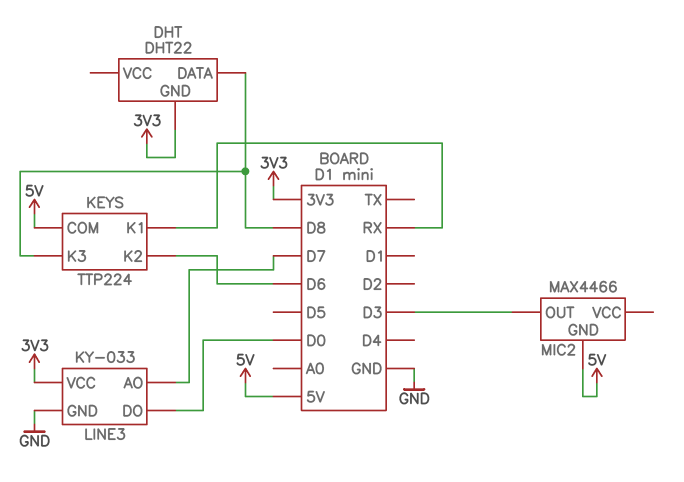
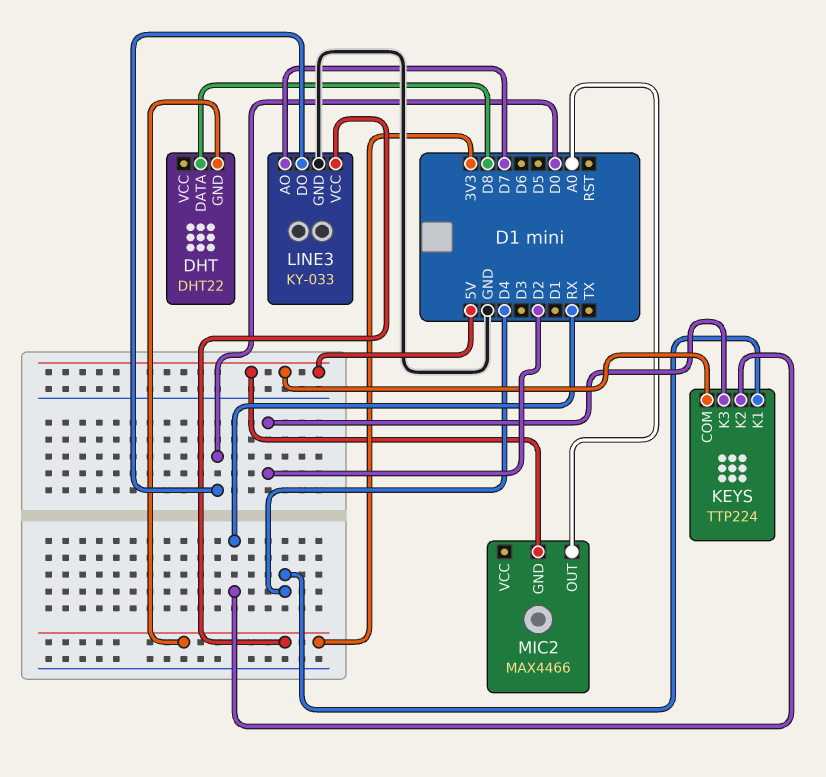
KEYS pin K1: RX -> D4
KEYS pin K2: D6 -> RX
KEYS pin K3: D8 -> D2
MIC2 pin OUT: D3 -> A0

